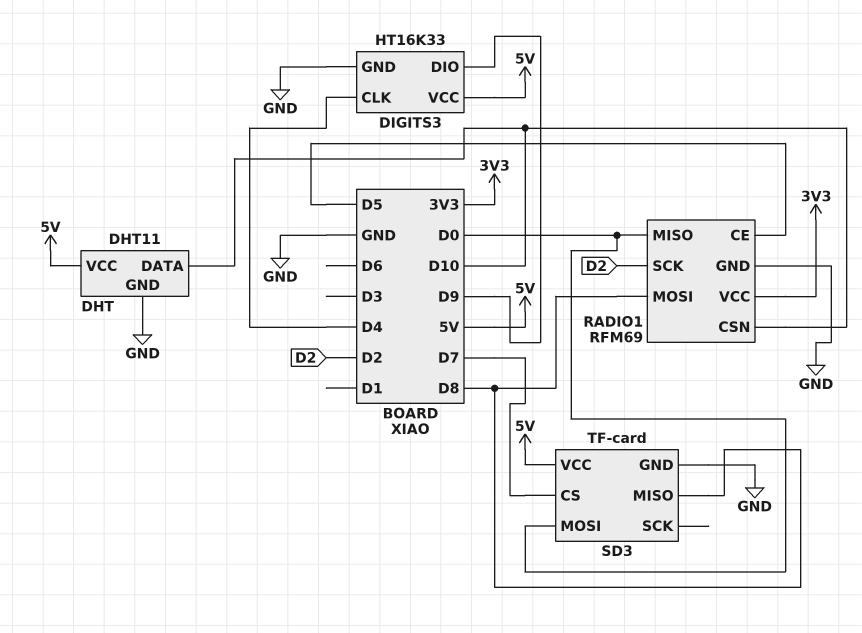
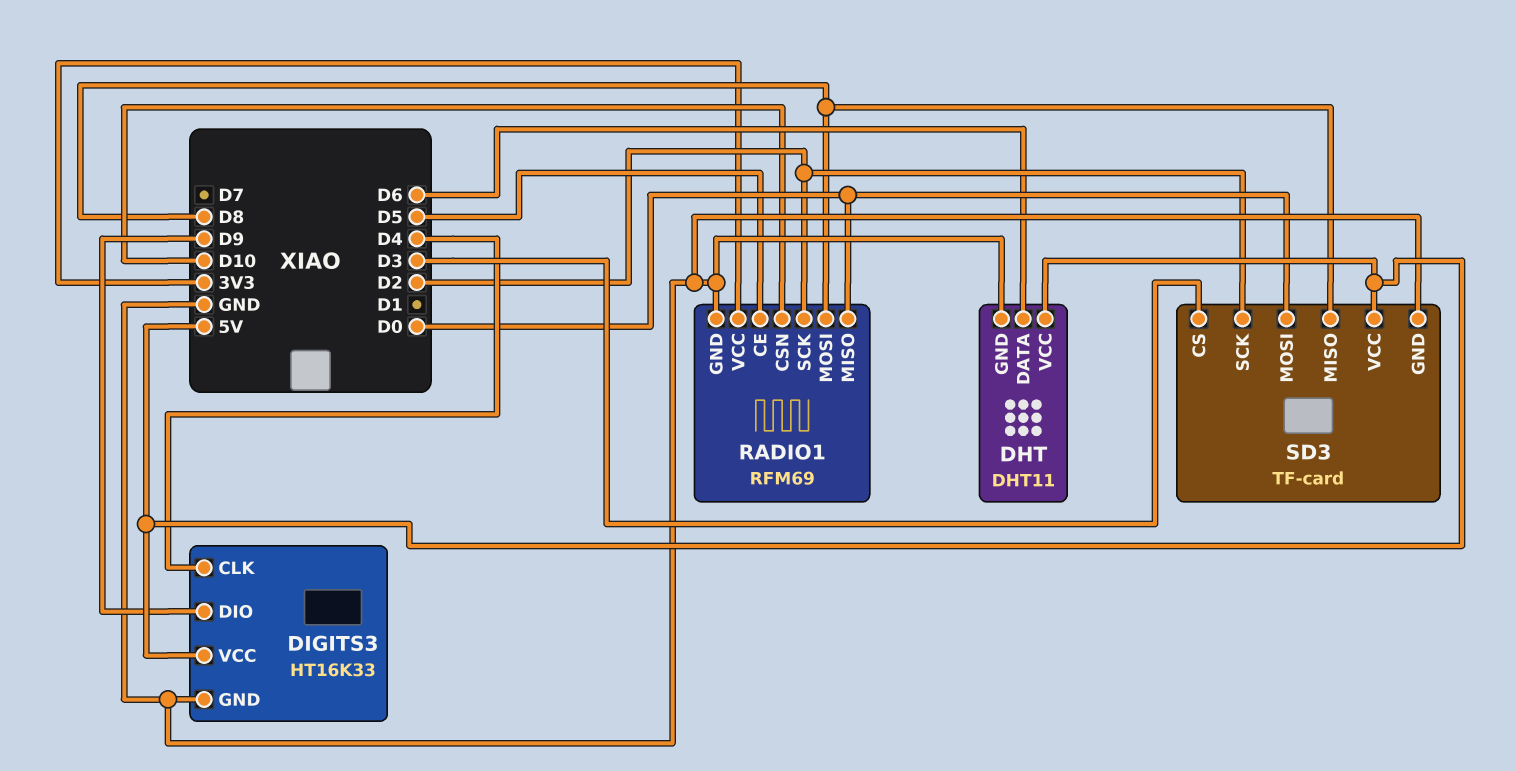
DHT pin DATA: D10 -> D6
SD3 pin CS: D7 -> D3
SD3 pin SCK: none -> D2

